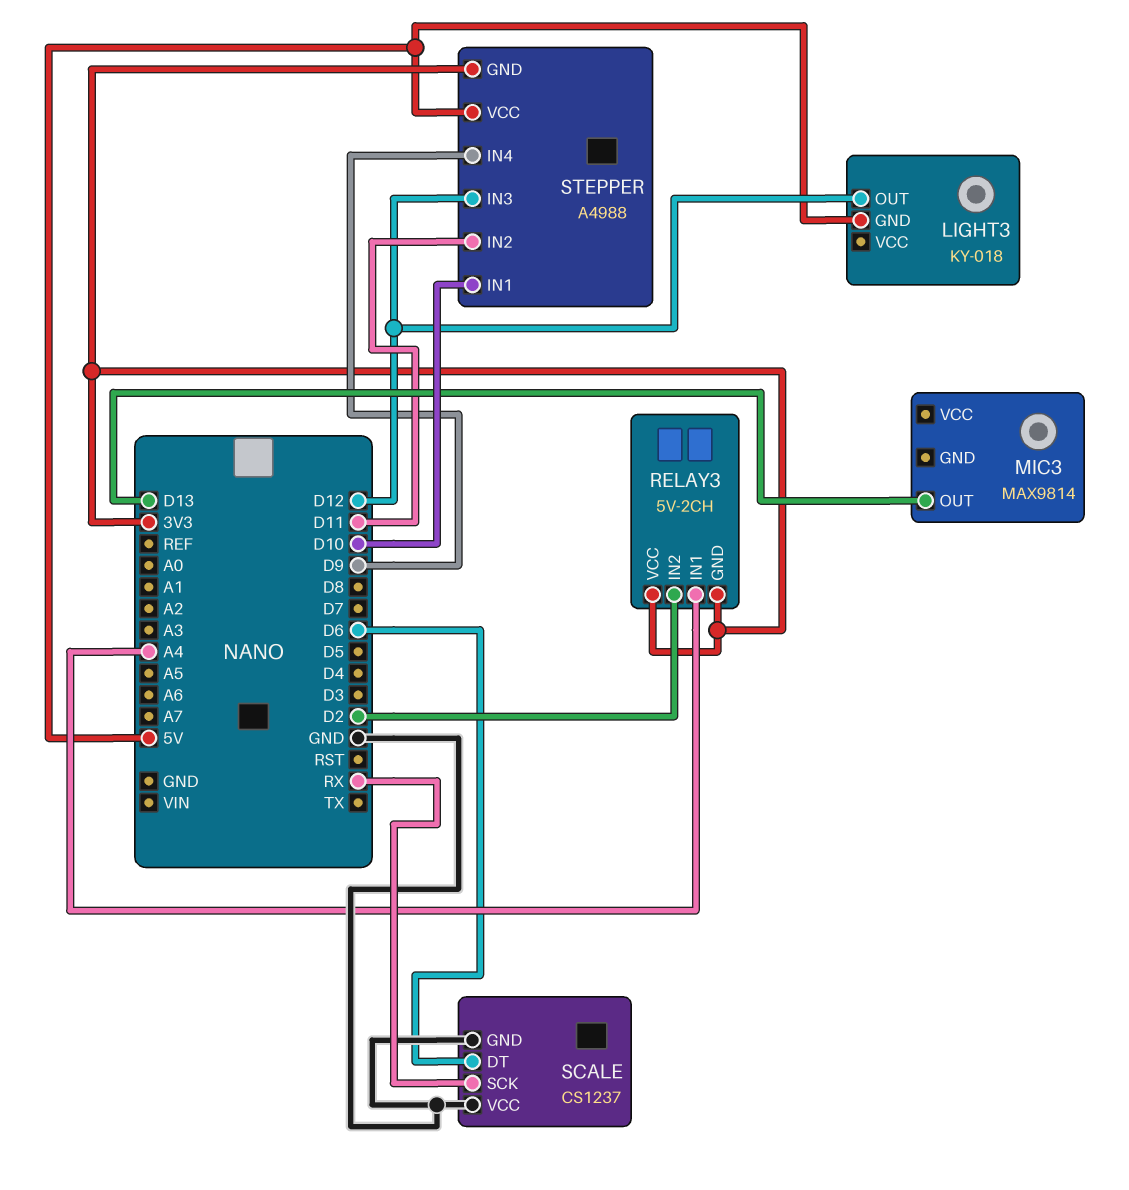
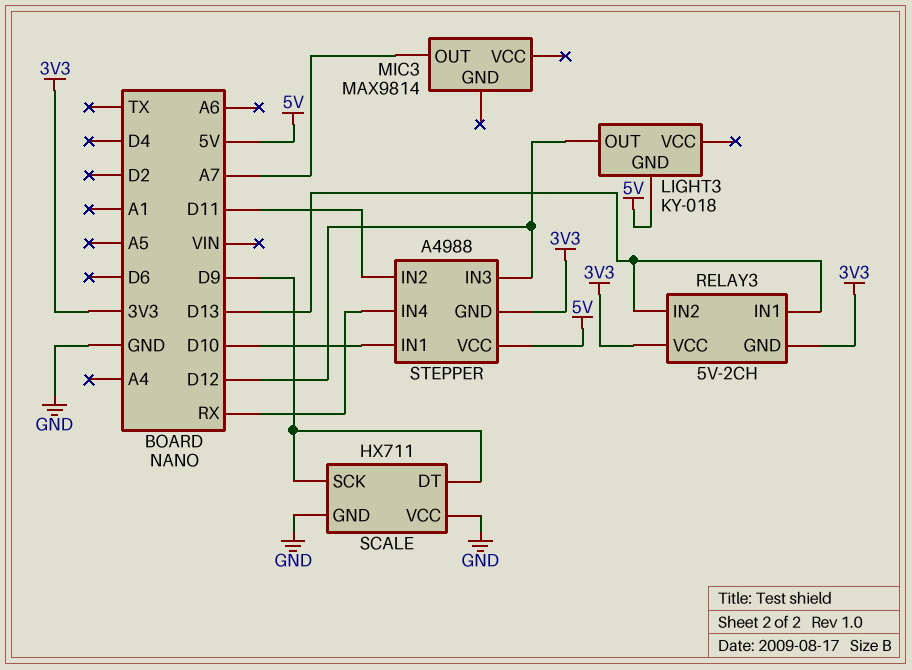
MIC3 pin OUT: D13 -> A7
RELAY3 pin IN1: A4 -> D13
RELAY3 pin IN2: D2 -> D13
SCALE: CS1237 -> HX711
SCALE pin DT: D6 -> D9
SCALE pin SCK: RX -> D9
STEPPER pin IN4: D9 -> RX

